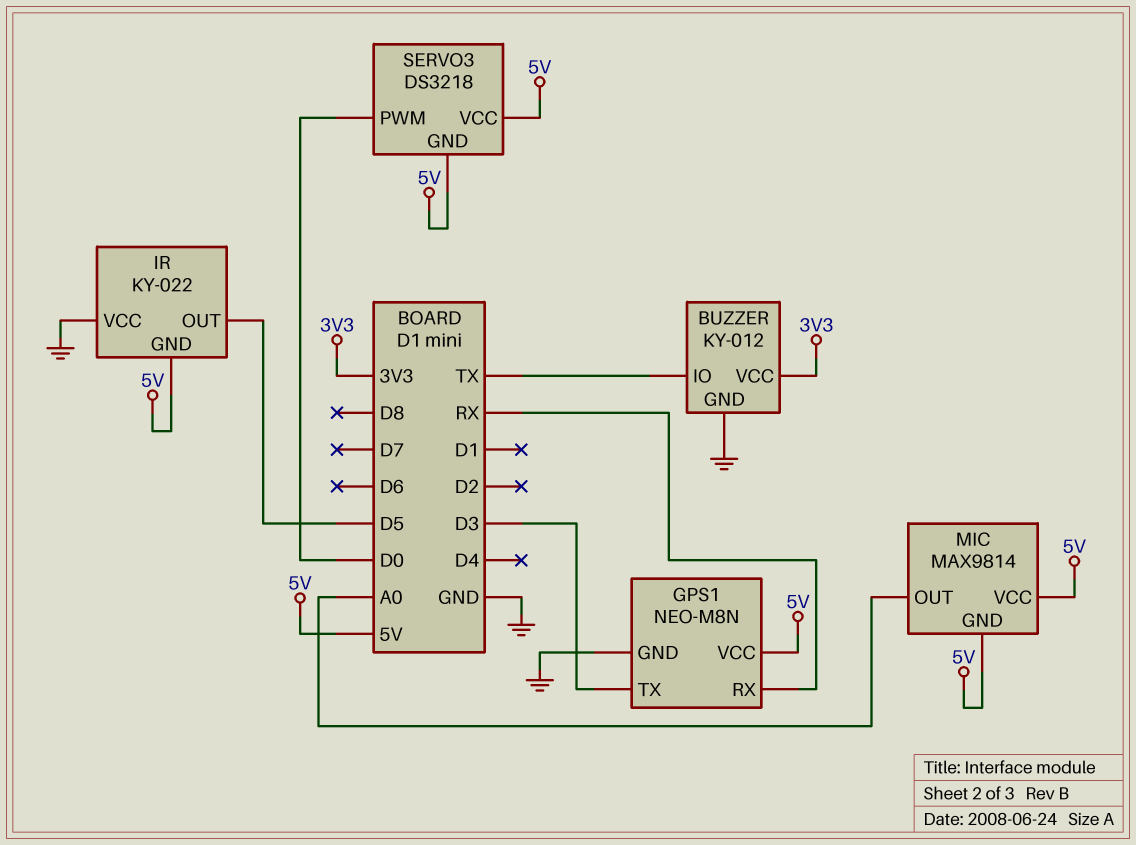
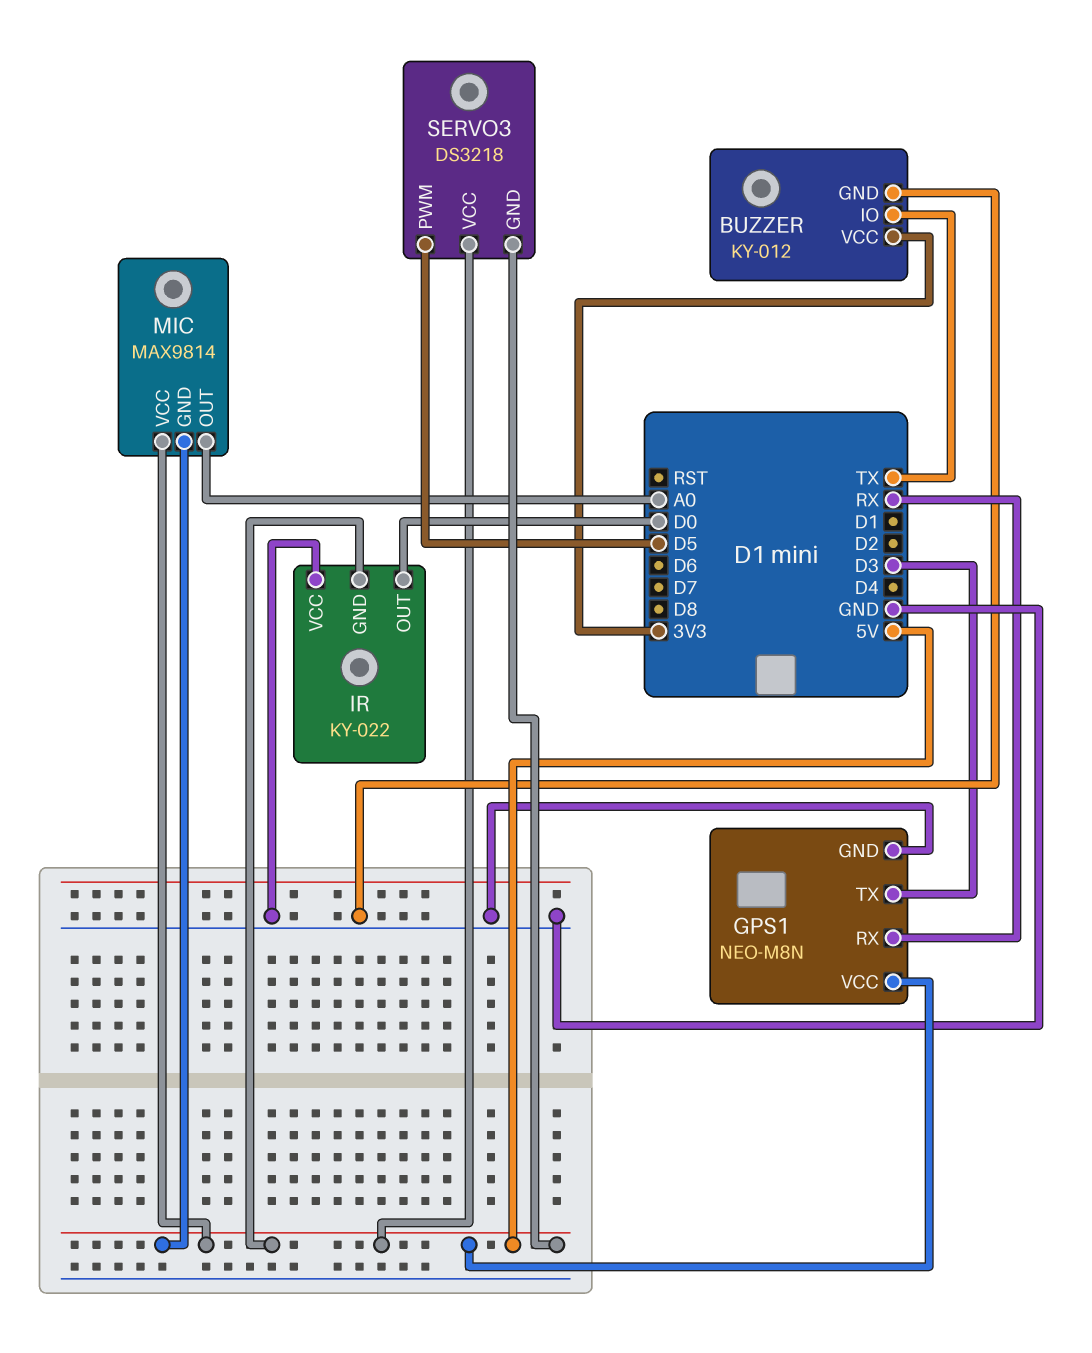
IR pin OUT: D5 -> D0
SERVO3 pin PWM: D0 -> D5

